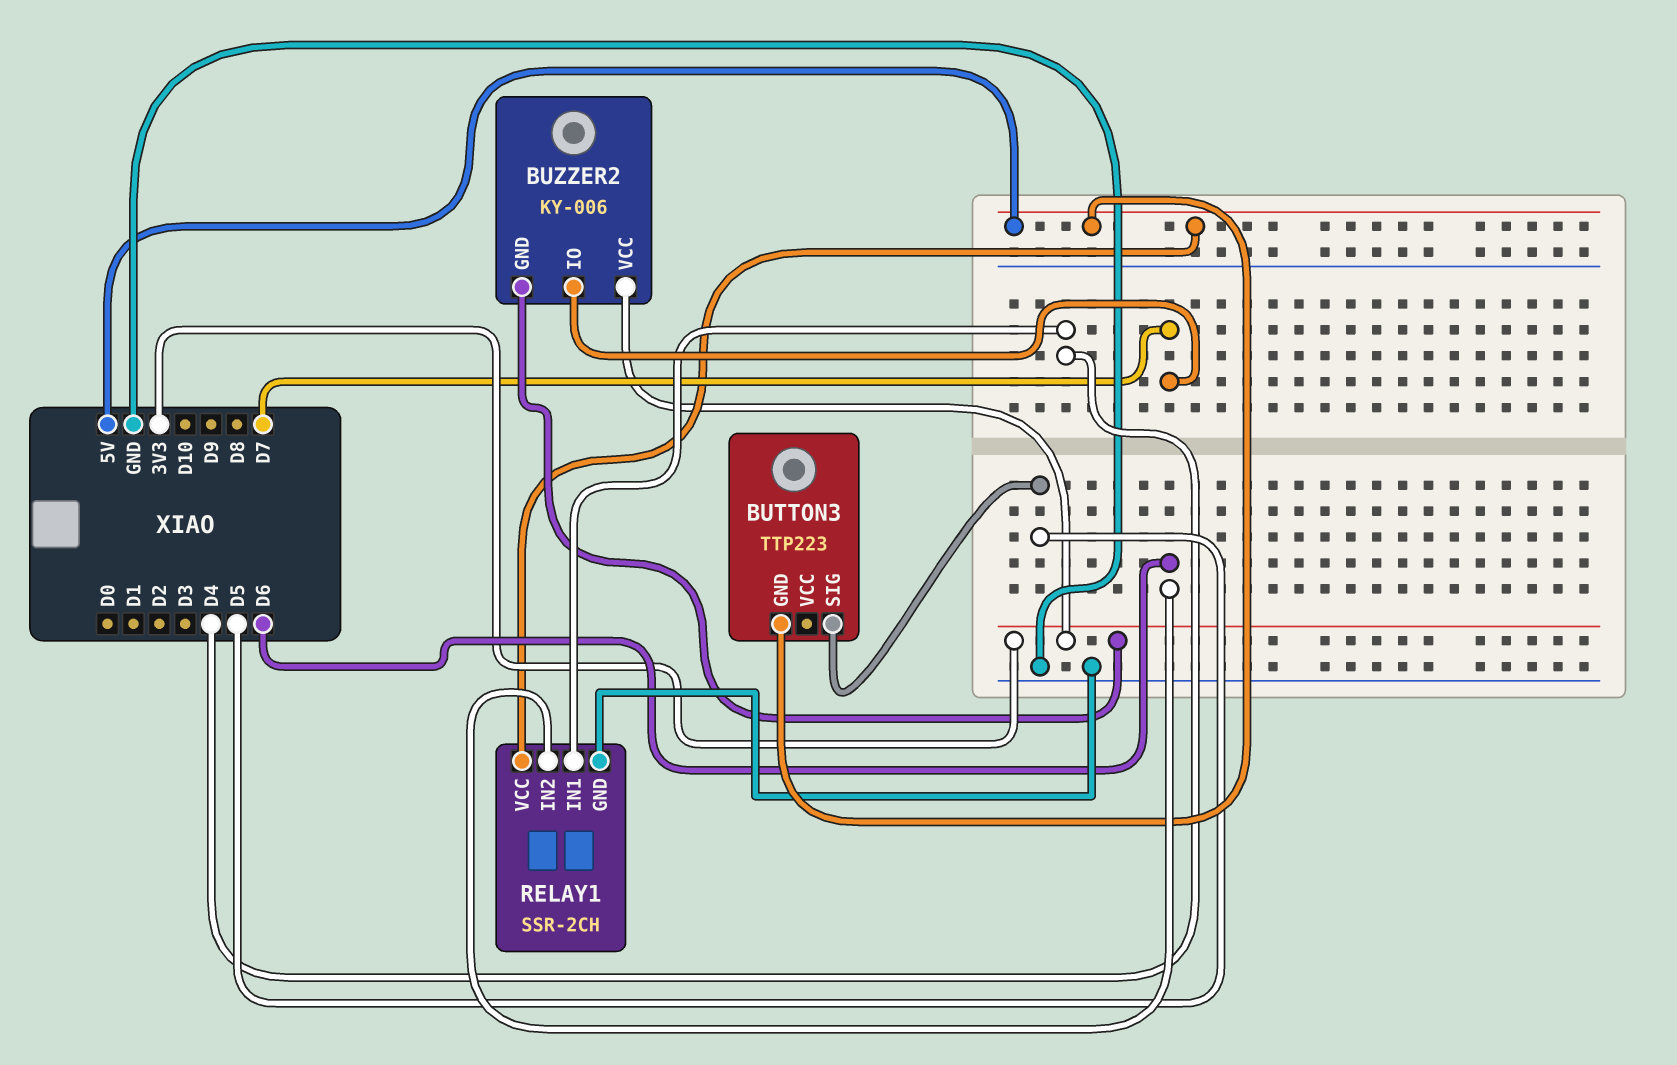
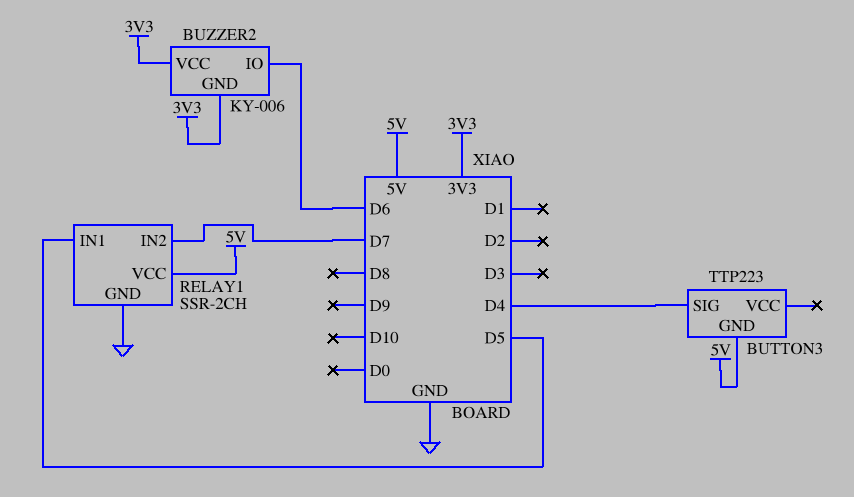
BUTTON3 pin SIG: D5 -> D4
BUZZER2 pin IO: D7 -> D6
RELAY1 pin IN1: D4 -> D5
RELAY1 pin IN2: D6 -> D7

